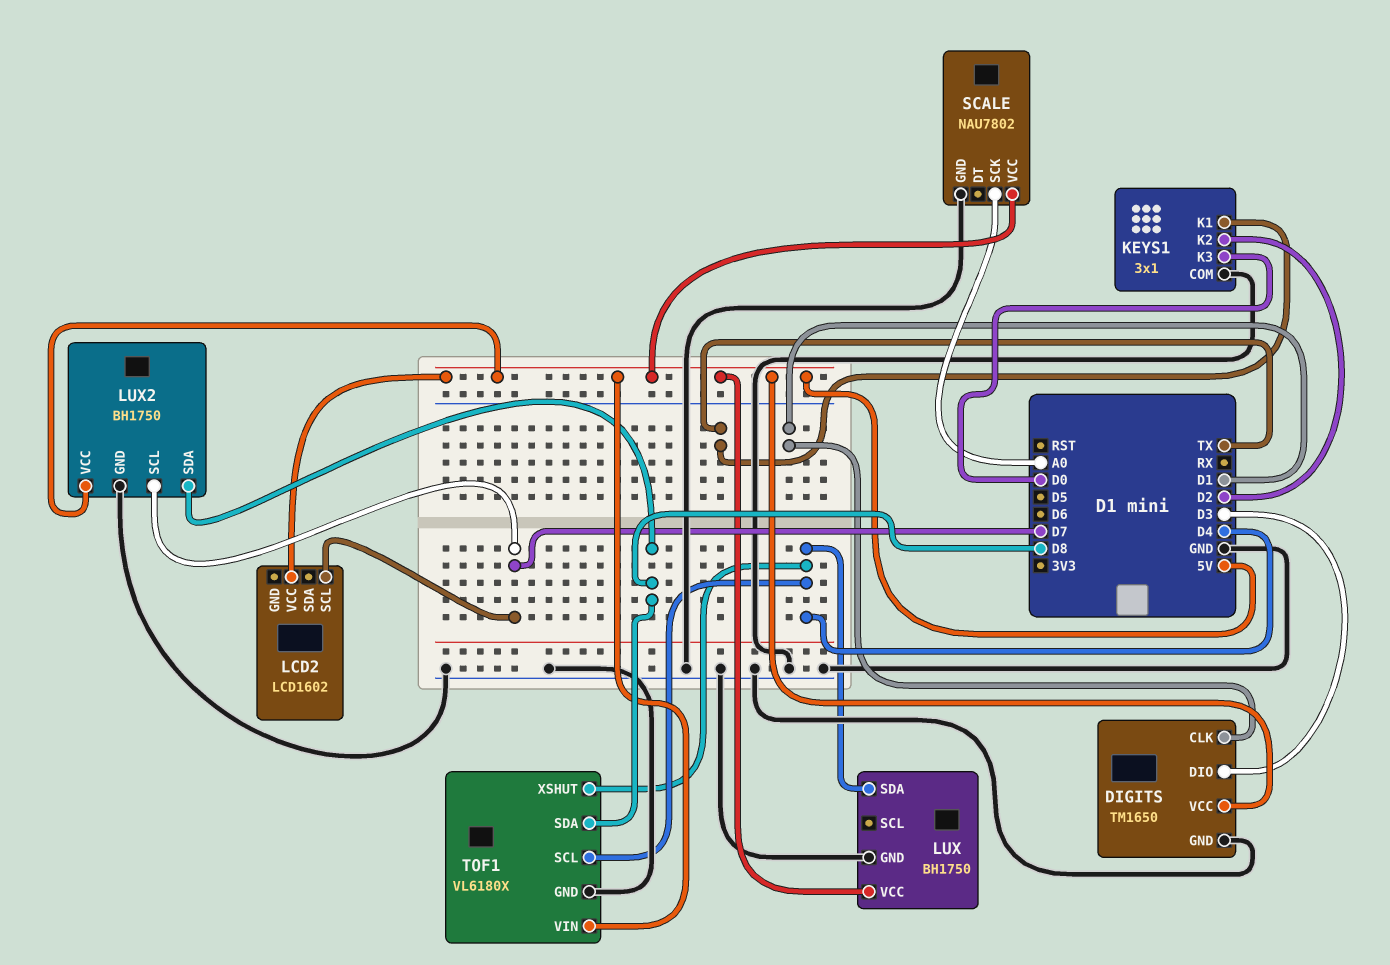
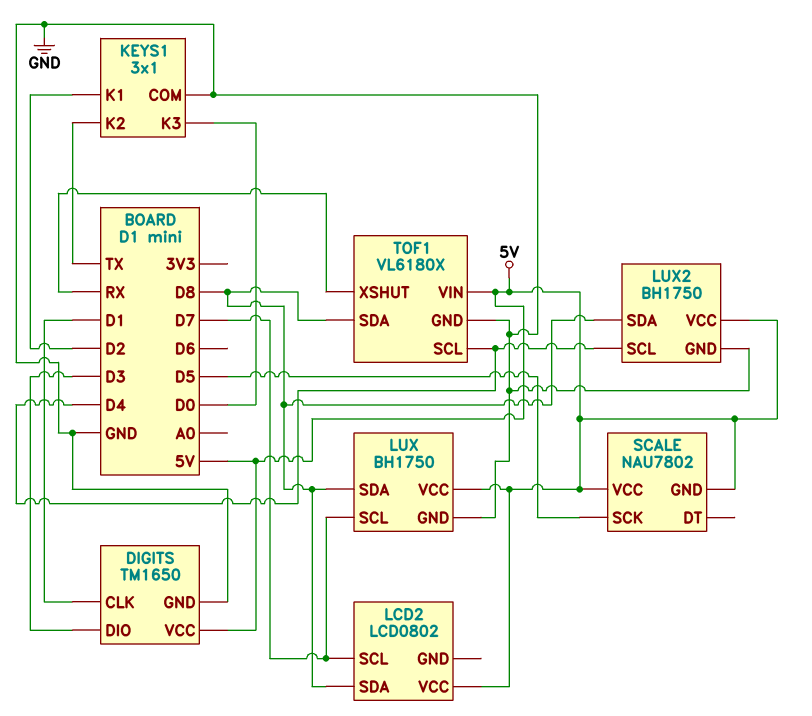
KEYS1 pin K1: TX -> D2
KEYS1 pin K2: D2 -> TX
LCD2: LCD1602 -> LCD0802
LCD2 pin SDA: none -> D8
LUX pin SCL: none -> D7
LUX pin SDA: D4 -> D8
LUX2 pin SCL: D7 -> D4
SCALE pin GND: GND -> 5V
SCALE pin SCK: A0 -> D5
TOF1 pin XSHUT: D4 -> RX

